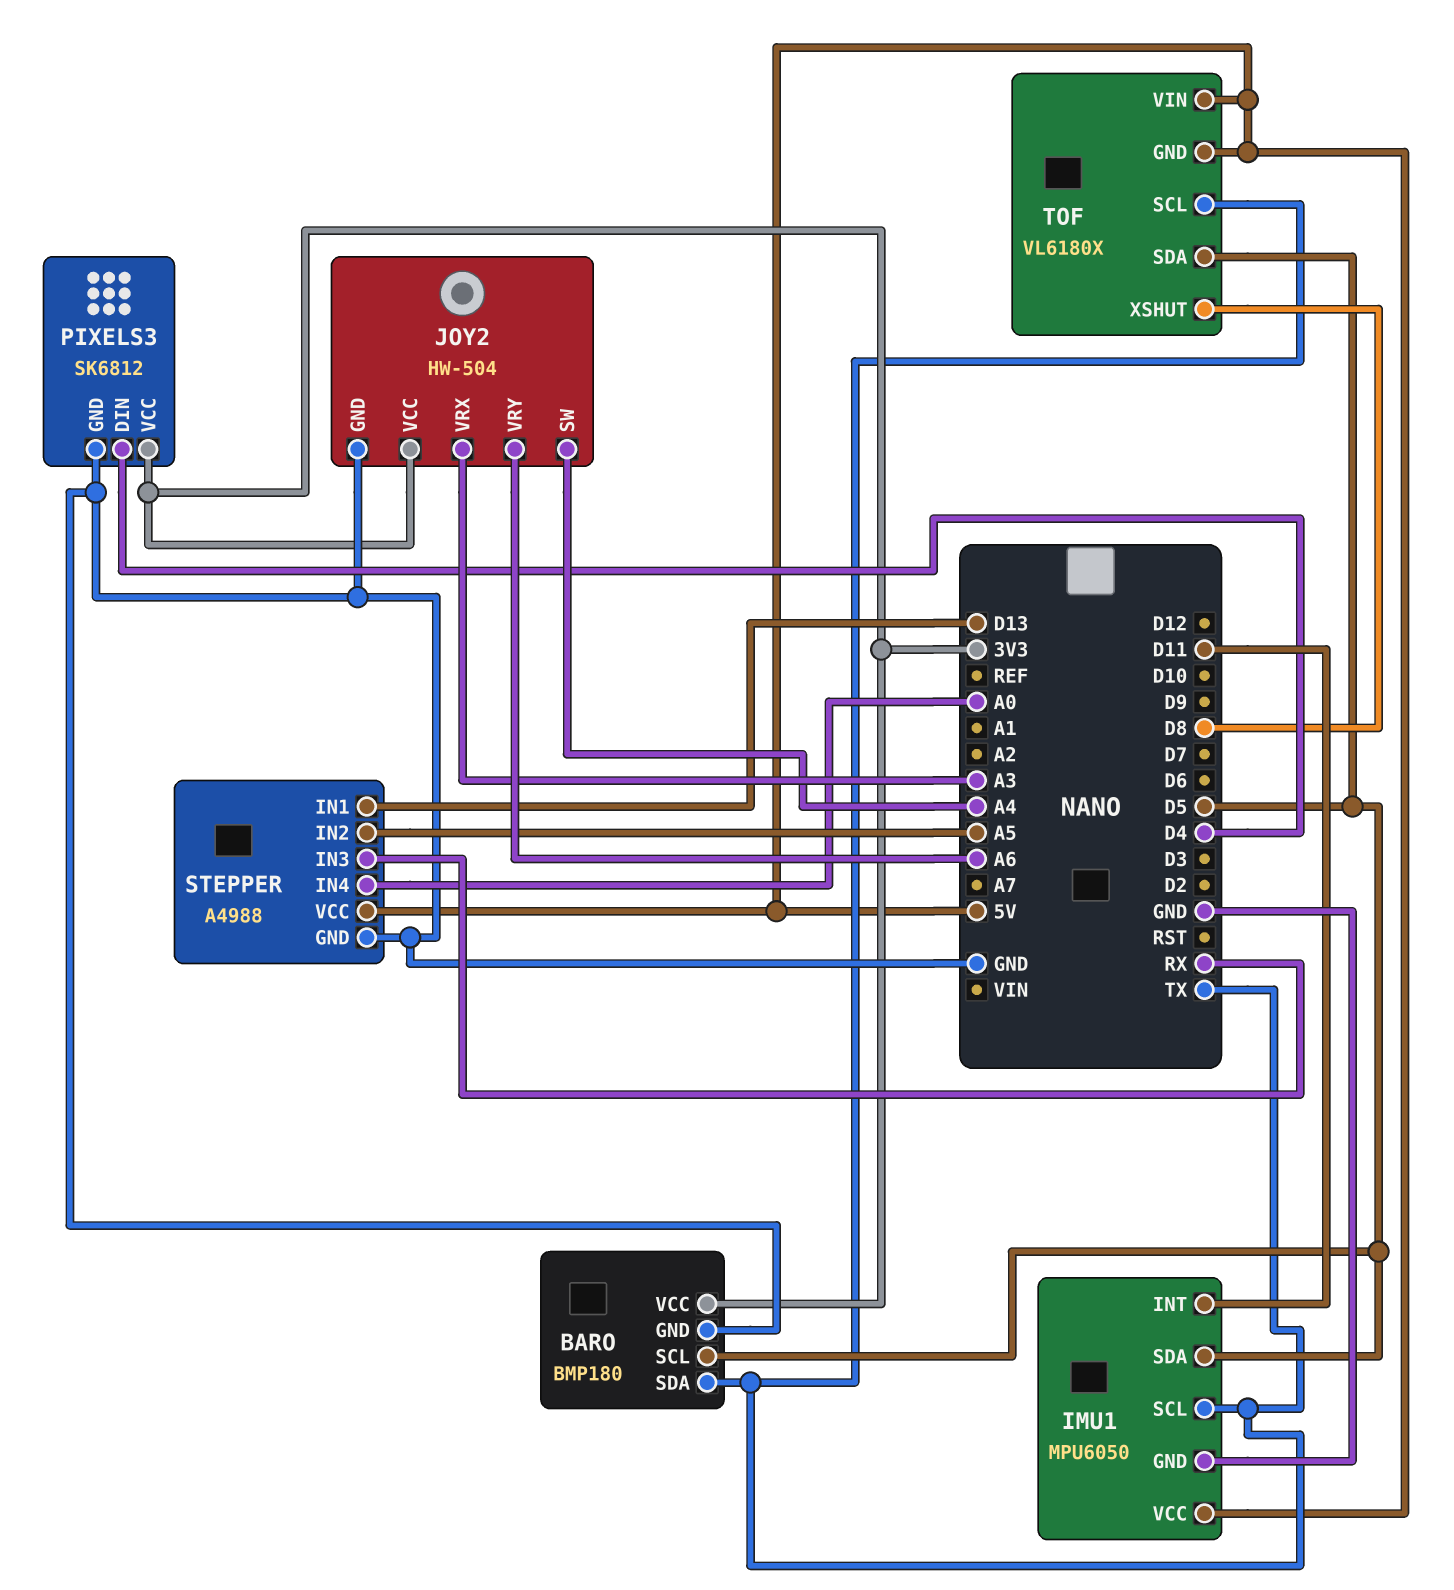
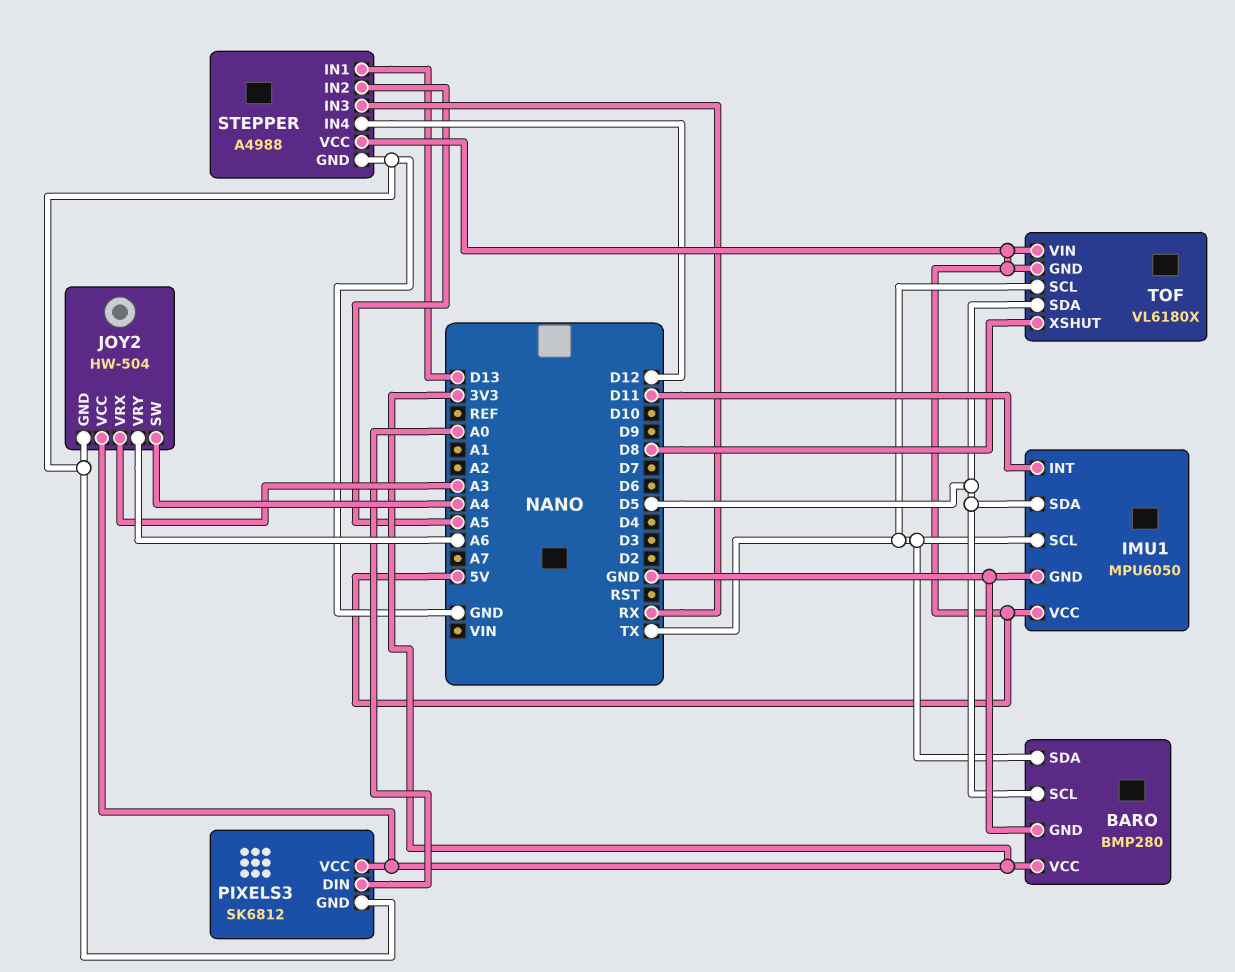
BARO: BMP180 -> BMP280
PIXELS3 pin DIN: D4 -> A0
STEPPER pin IN4: A0 -> D12

